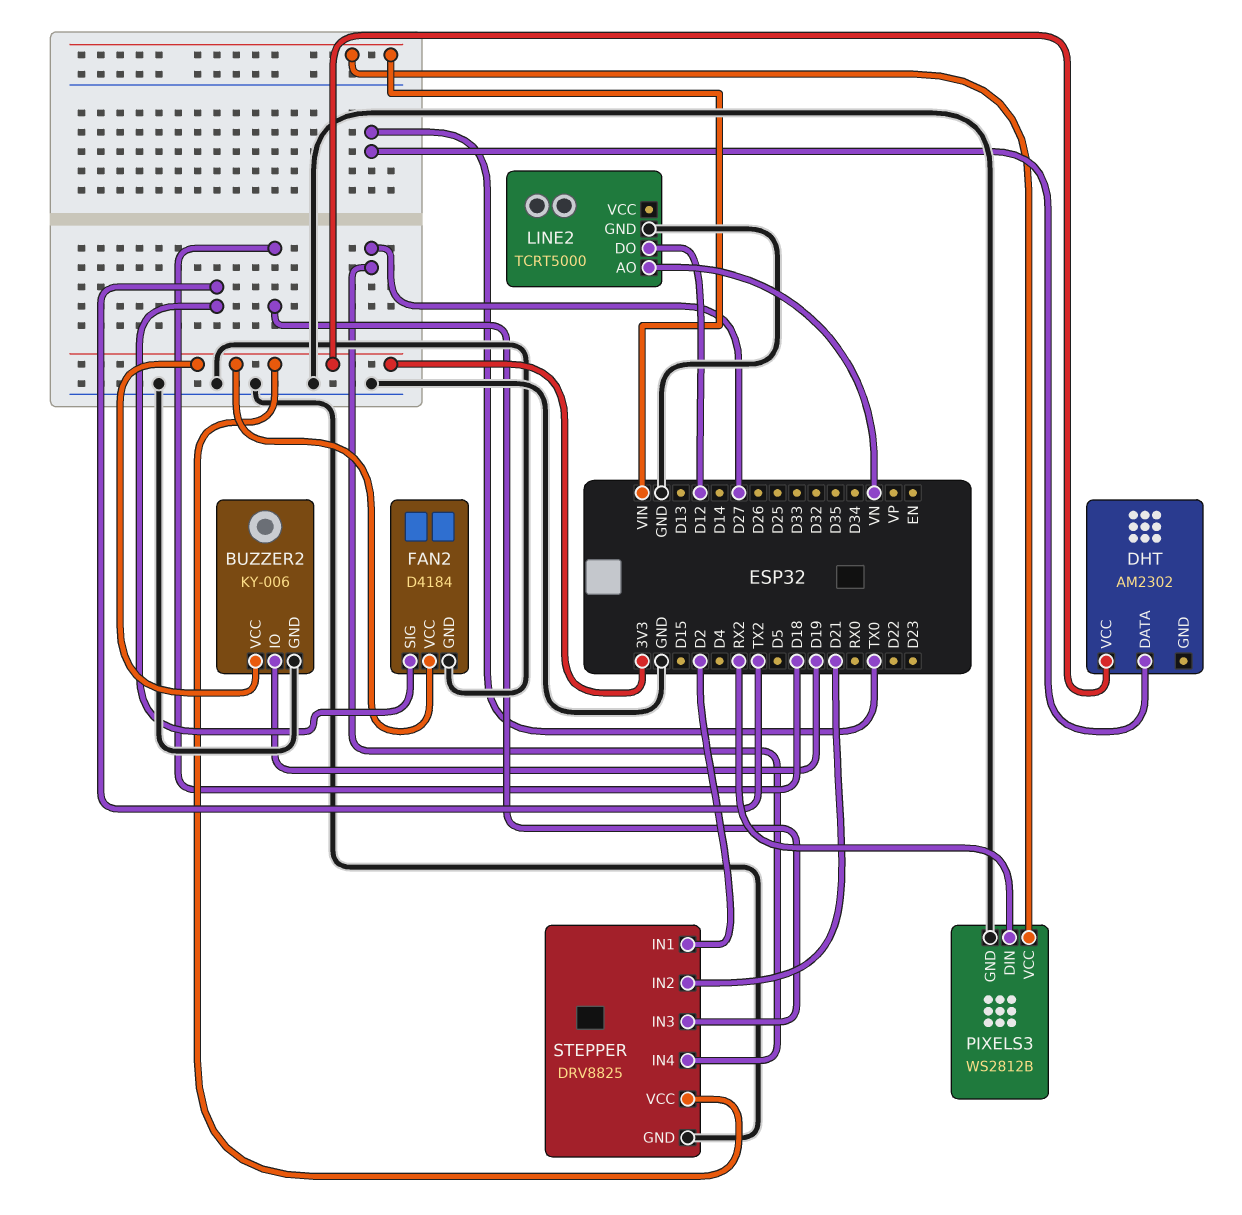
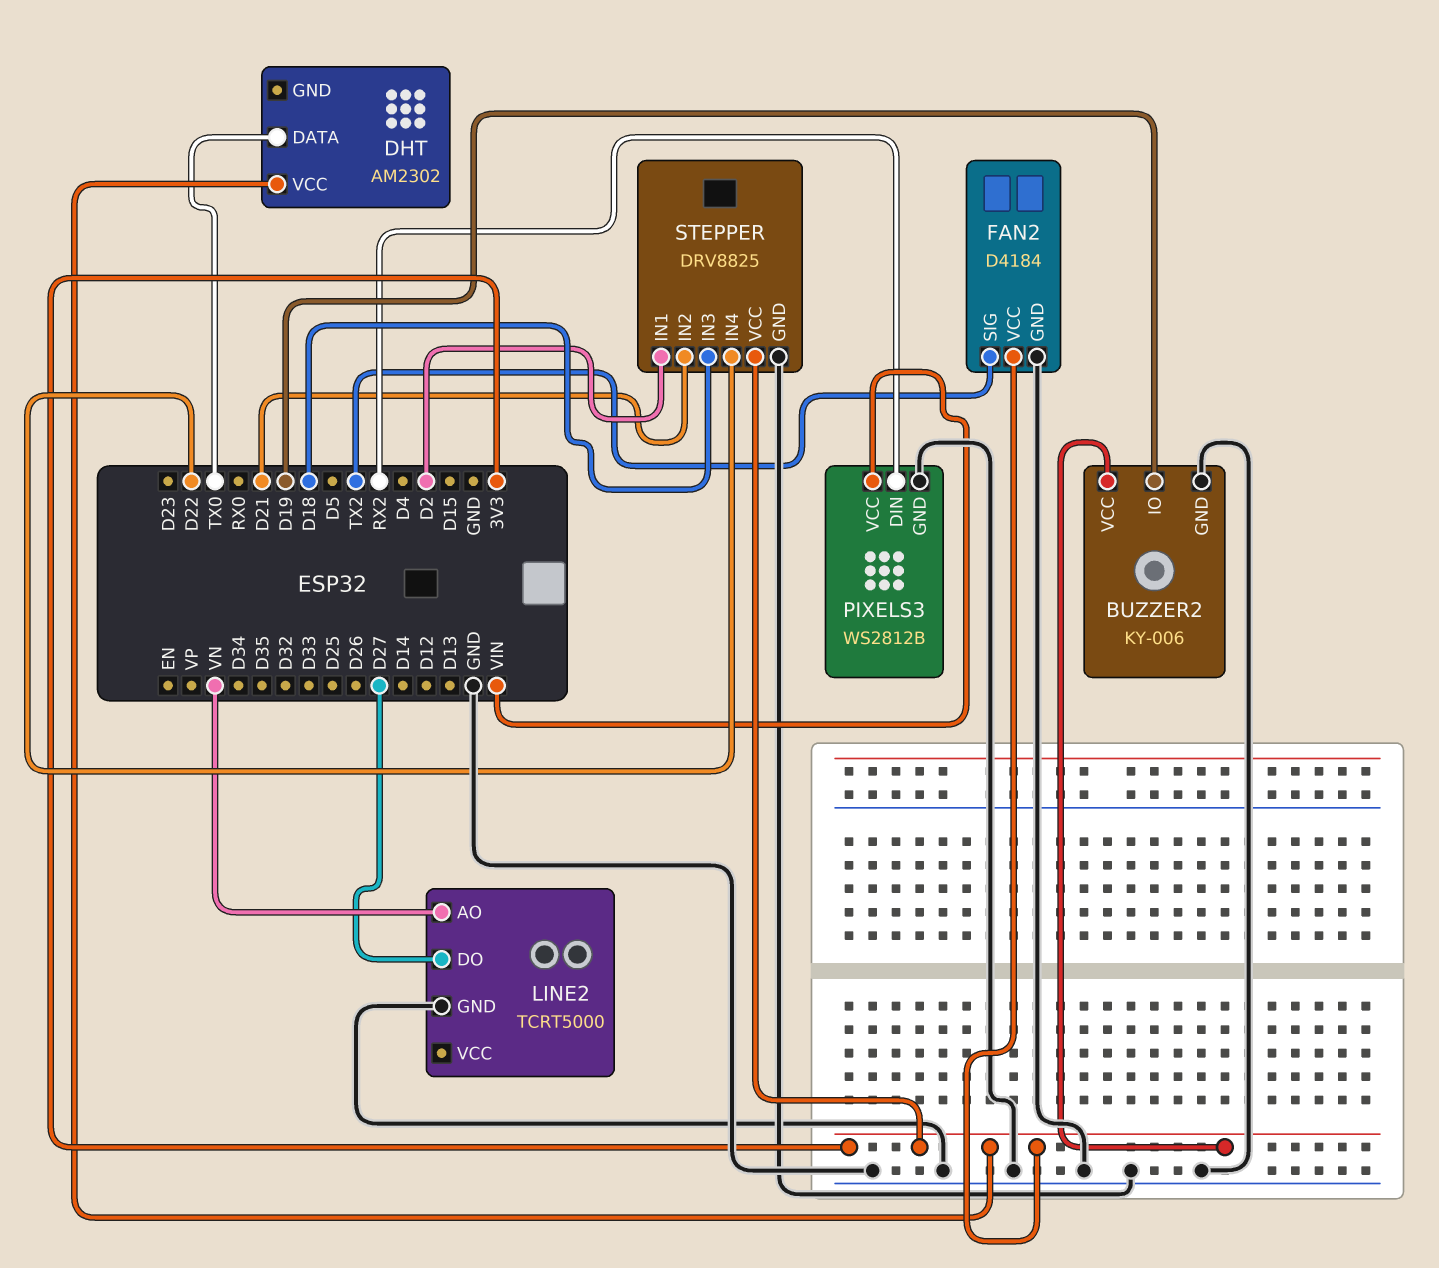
LINE2 pin DO: D12 -> D27
STEPPER pin IN4: D27 -> D22

